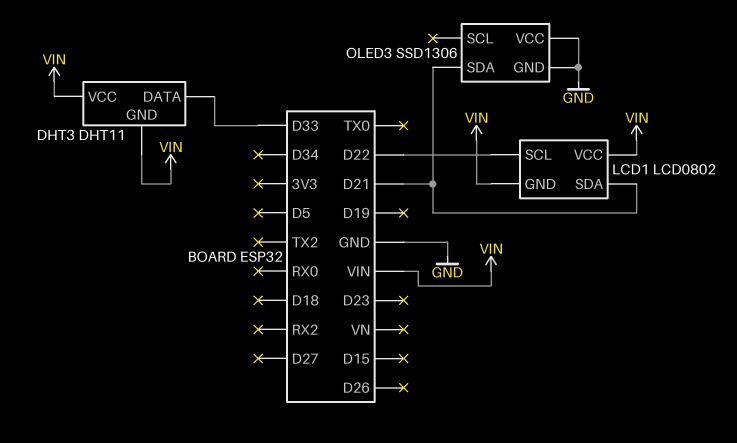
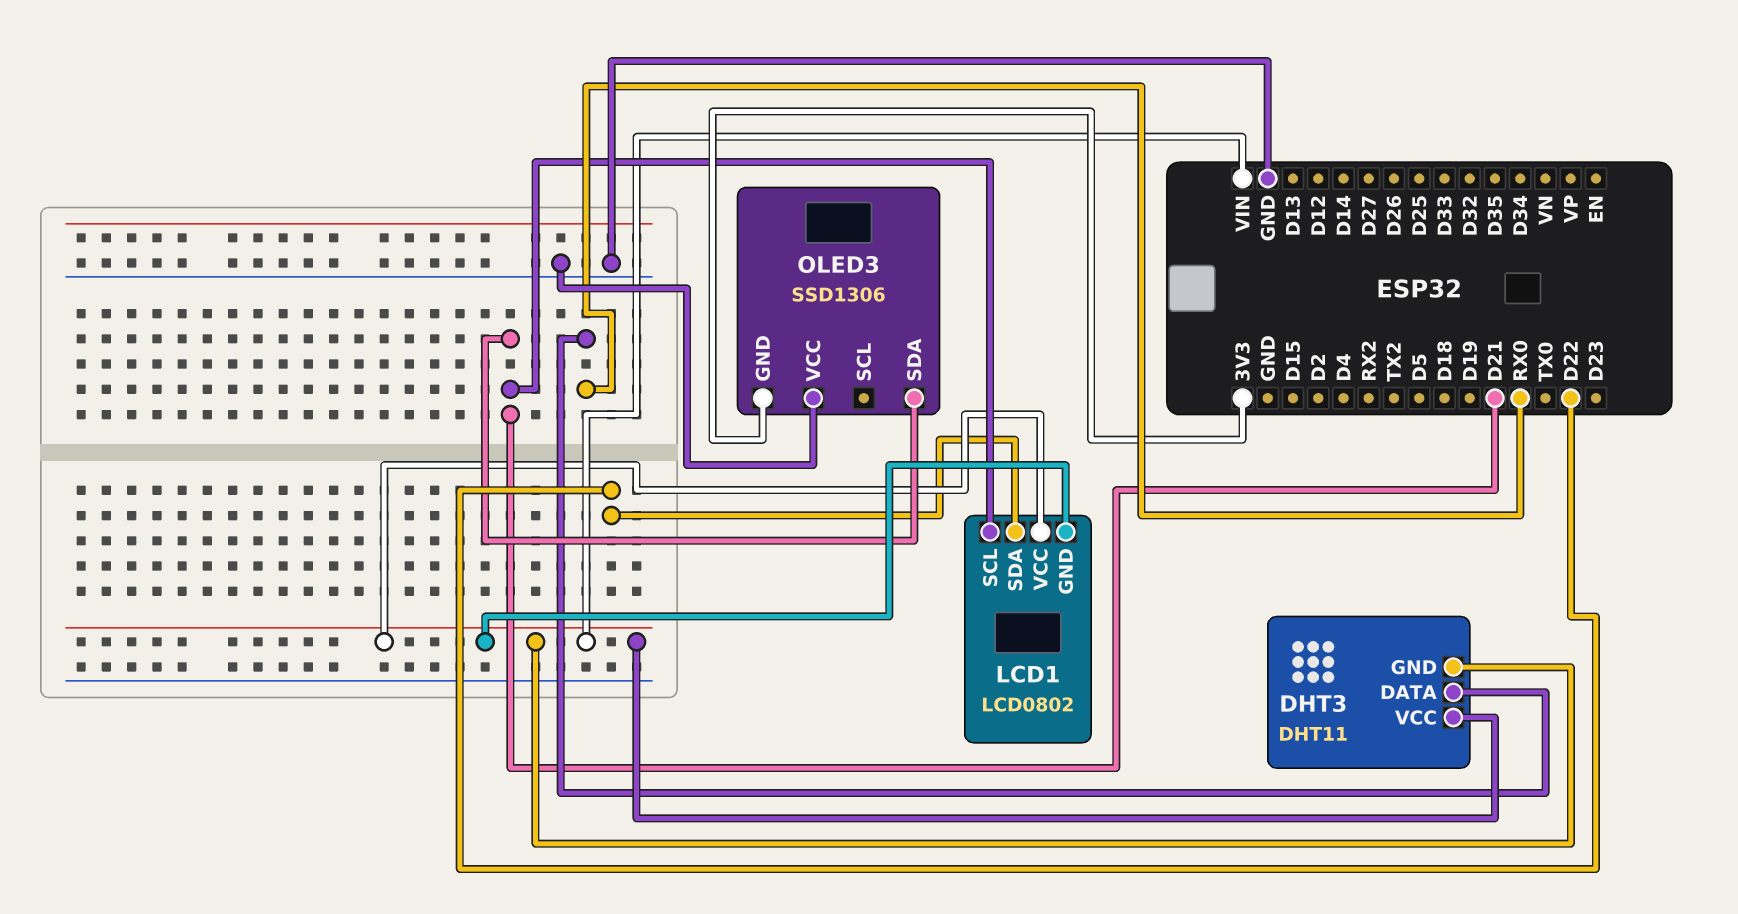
DHT3 pin DATA: D33 -> RX0
LCD1 pin SCL: D22 -> D21
LCD1 pin SDA: D21 -> D22
OLED3 pin GND: GND -> 3V3

